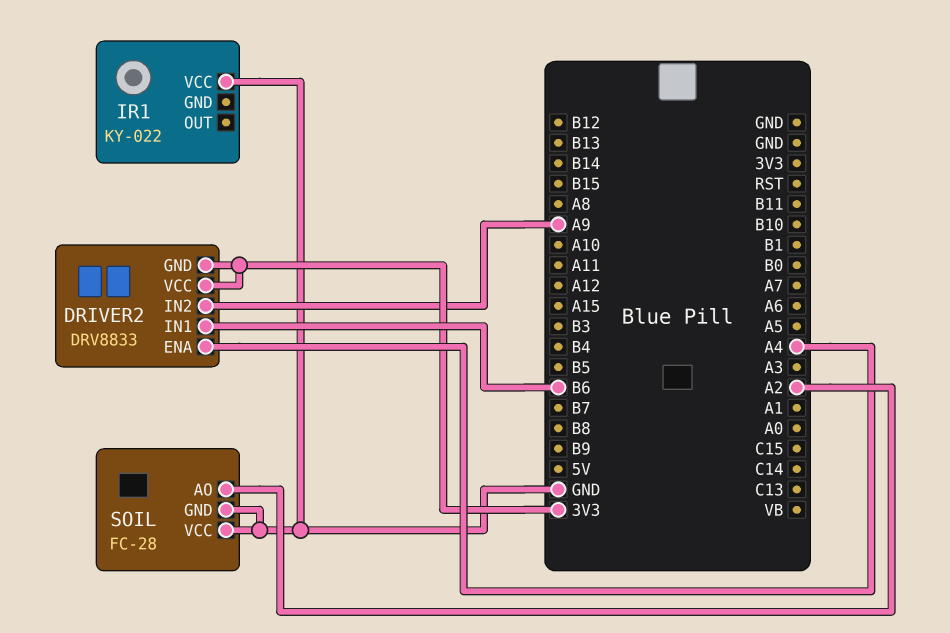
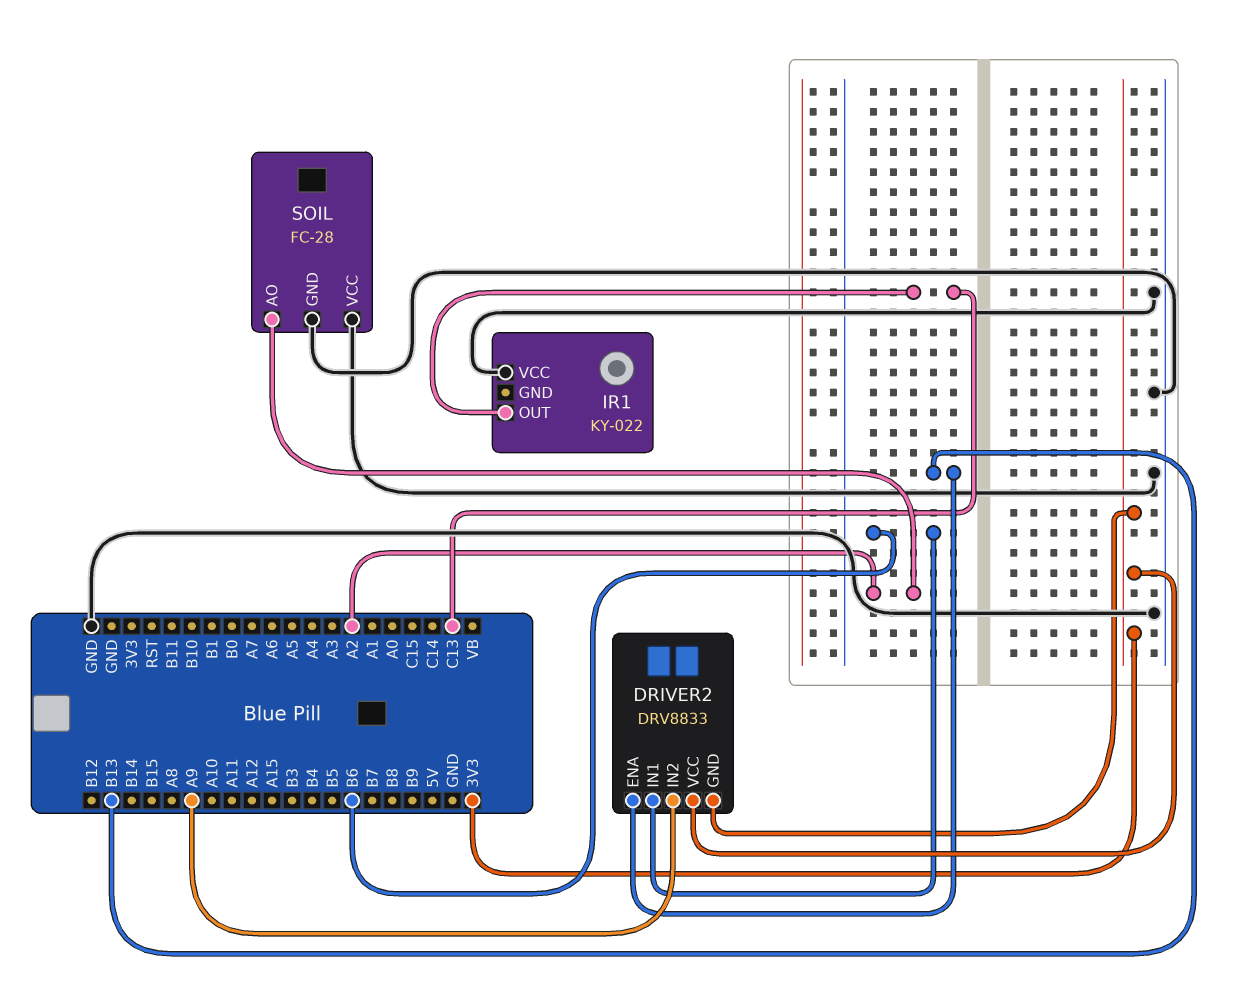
DRIVER2 pin ENA: A4 -> B13
IR1 pin OUT: none -> C13

